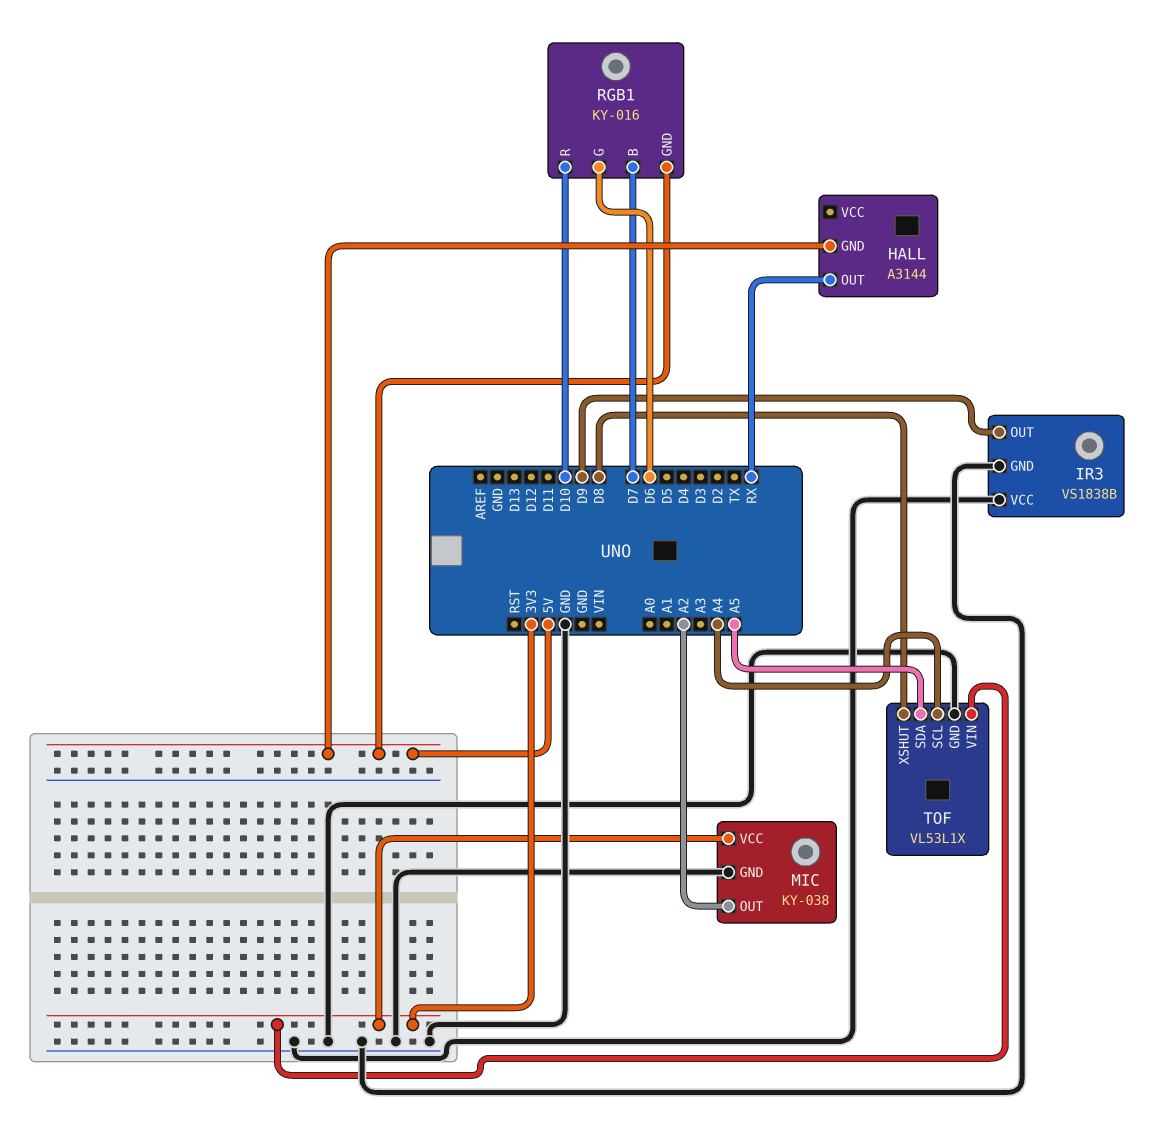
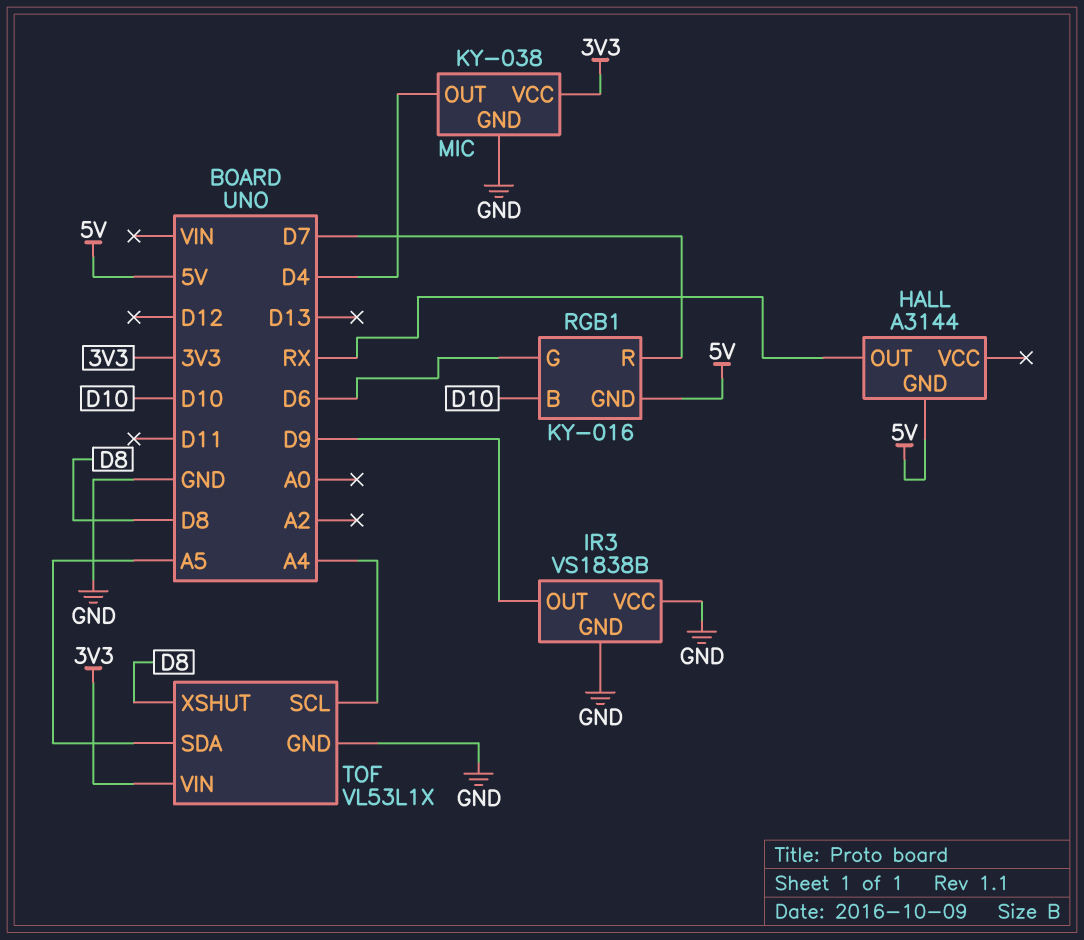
MIC pin OUT: A2 -> D4
RGB1 pin B: D7 -> D10
RGB1 pin R: D10 -> D7

